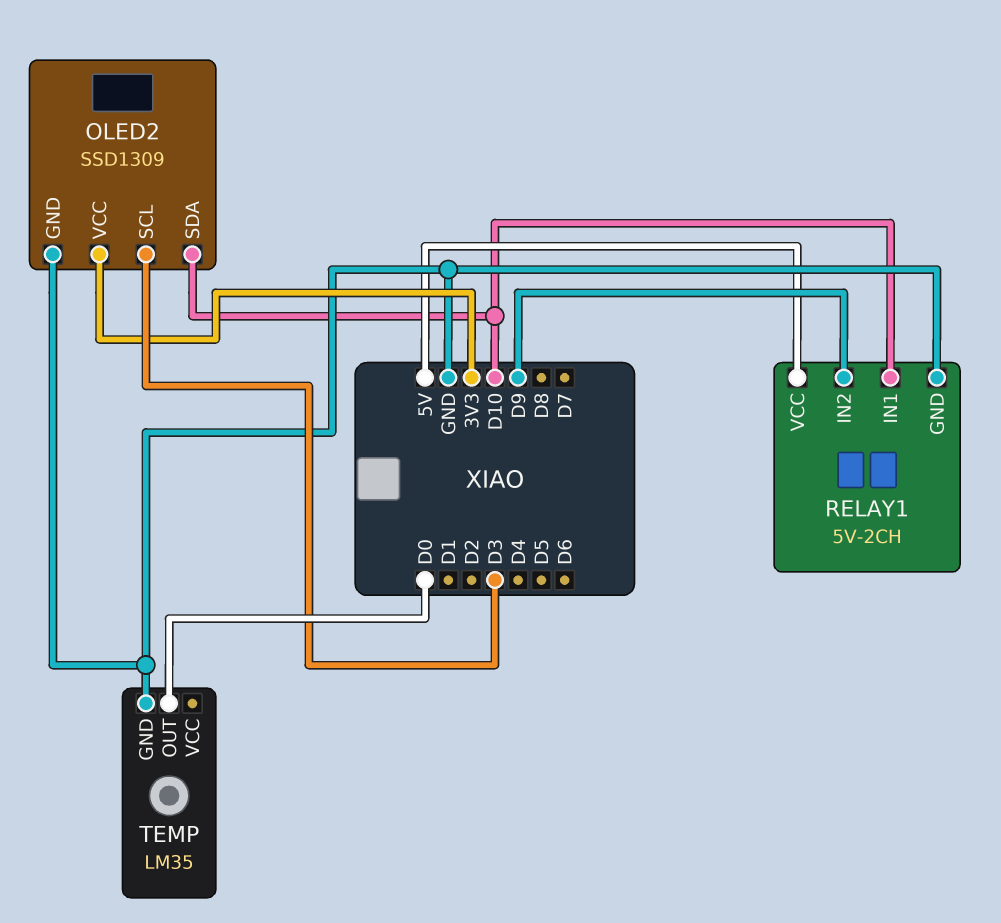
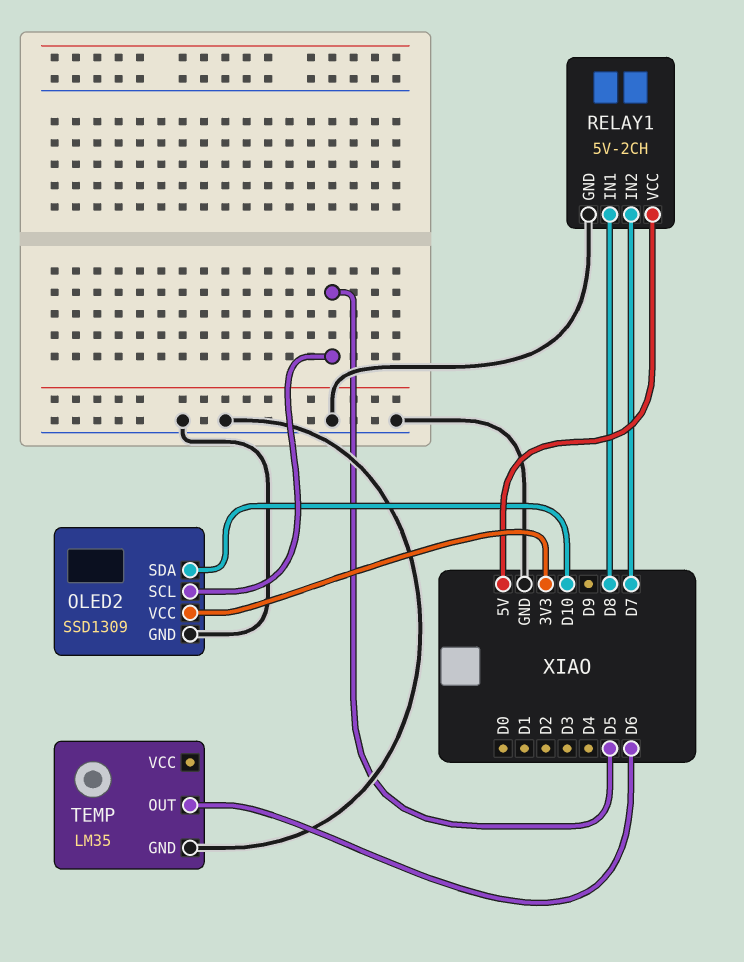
OLED2 pin SCL: D3 -> D5
RELAY1 pin IN1: D10 -> D8
RELAY1 pin IN2: D9 -> D7
TEMP pin OUT: D0 -> D6

